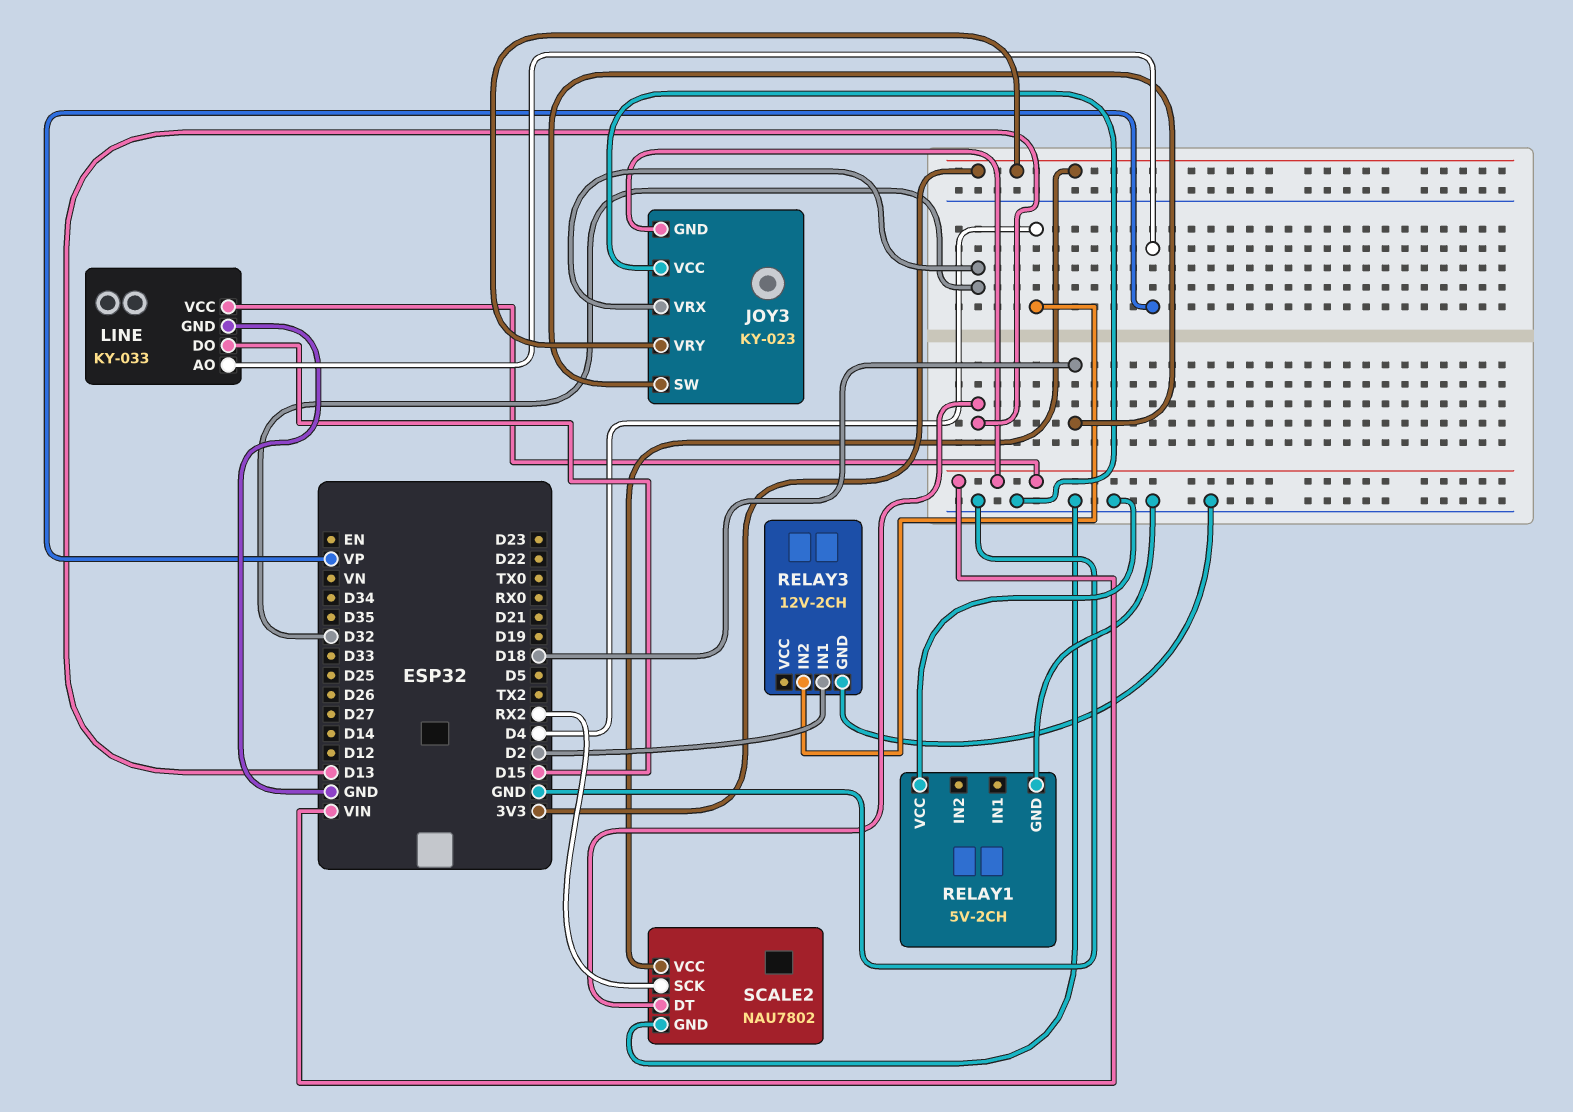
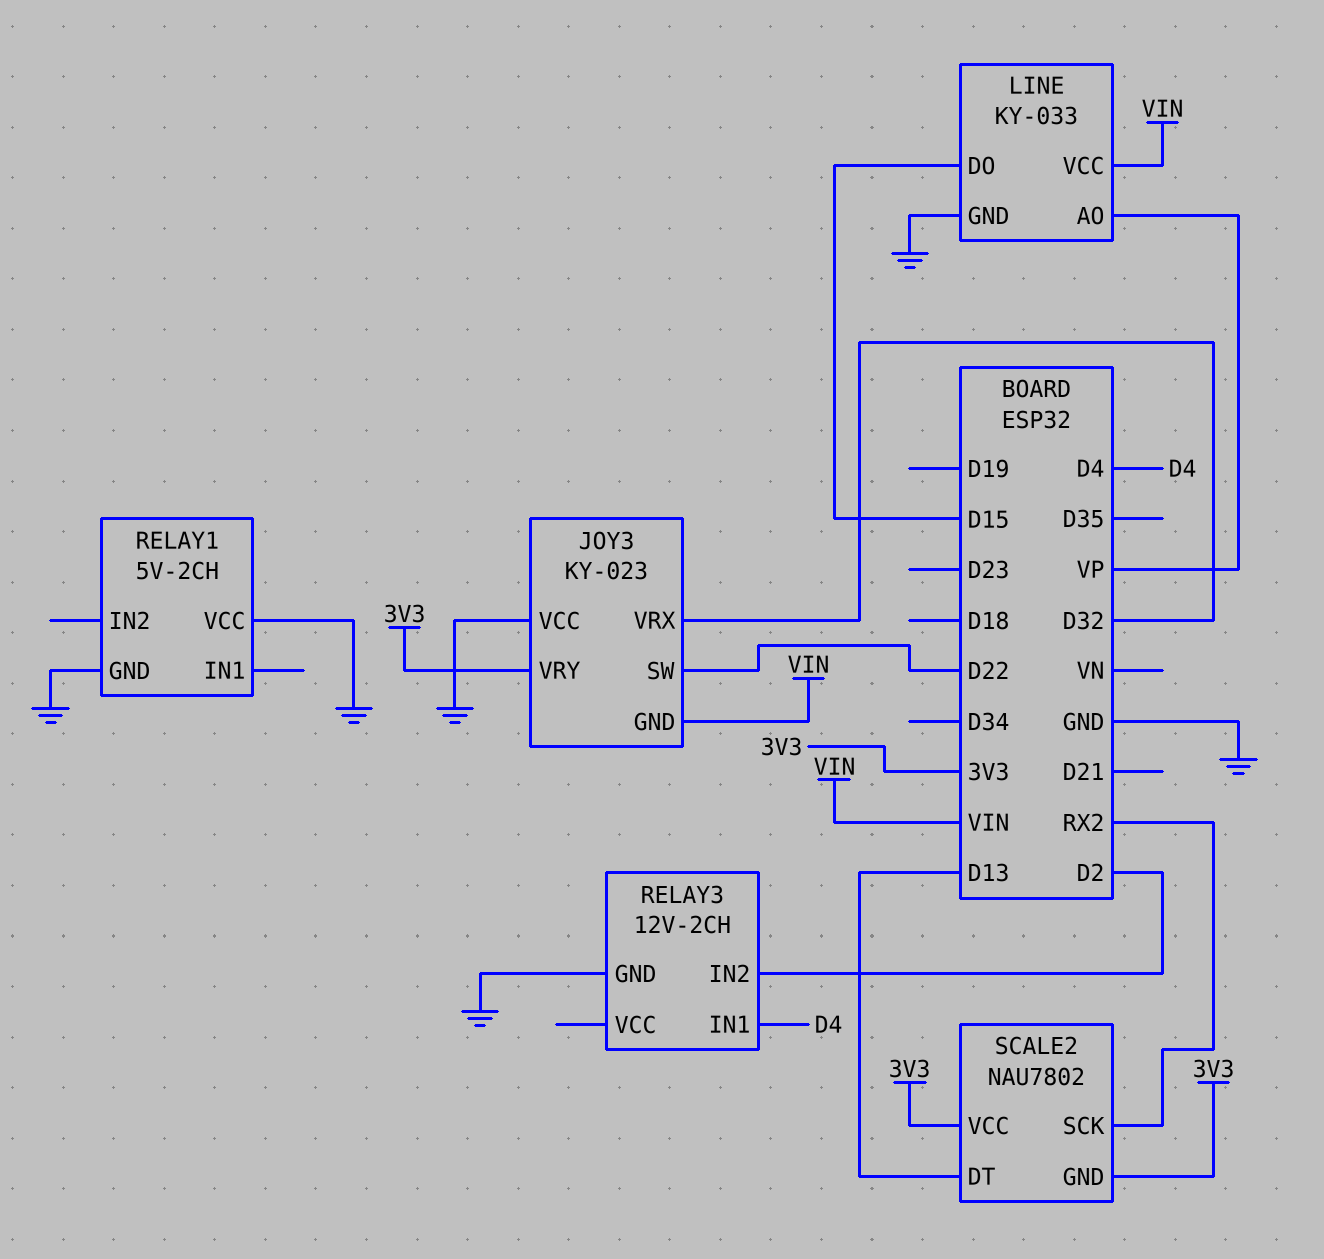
JOY3 pin SW: D18 -> D22
RELAY3 pin IN1: D2 -> D4
RELAY3 pin IN2: D4 -> D2
SCALE2 pin GND: GND -> 3V3

